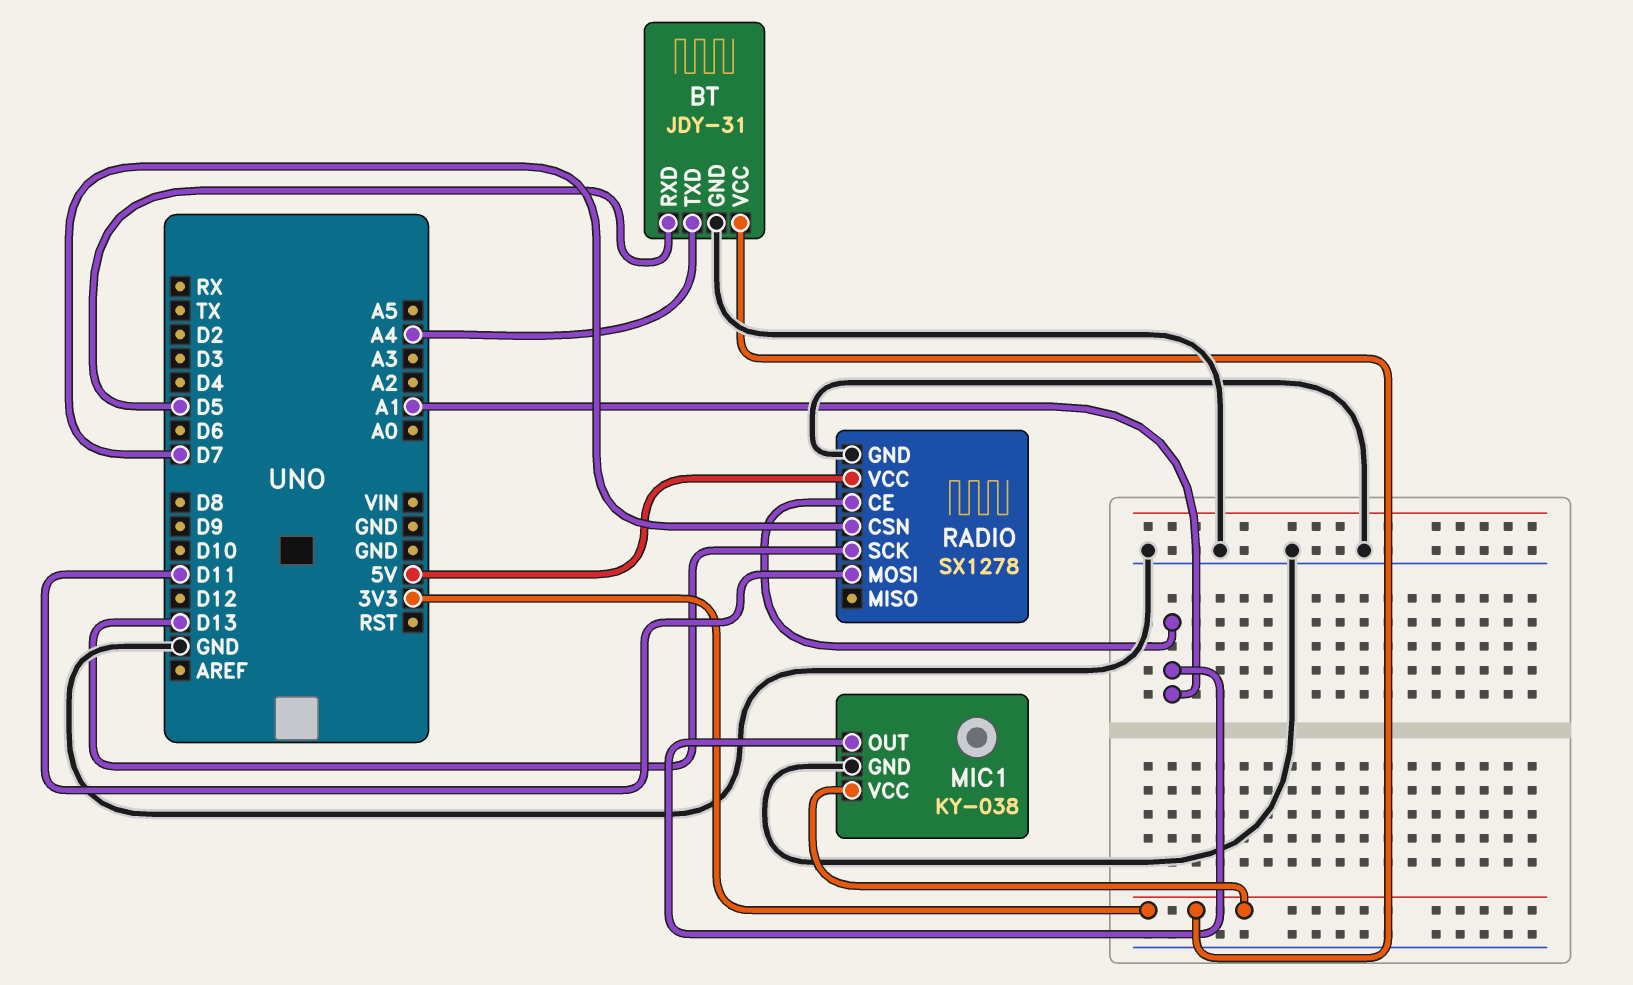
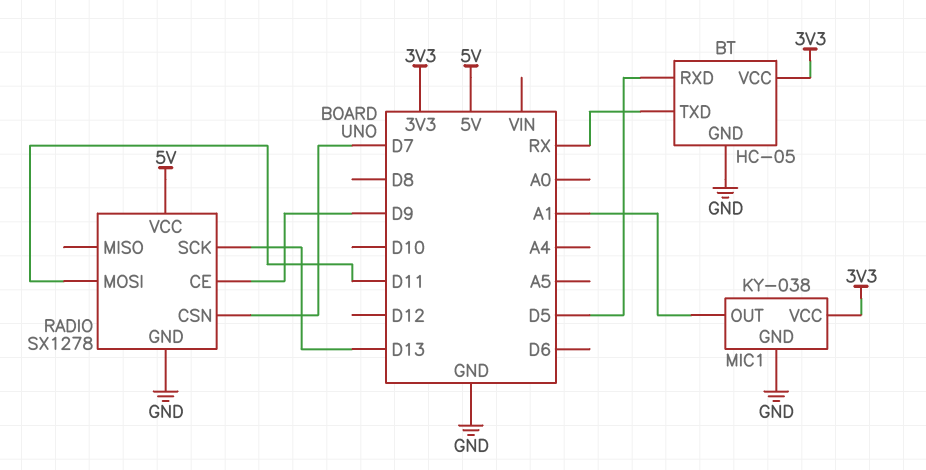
BT: JDY-31 -> HC-05
BT pin TXD: A4 -> RX
RADIO pin CE: A1 -> D9

